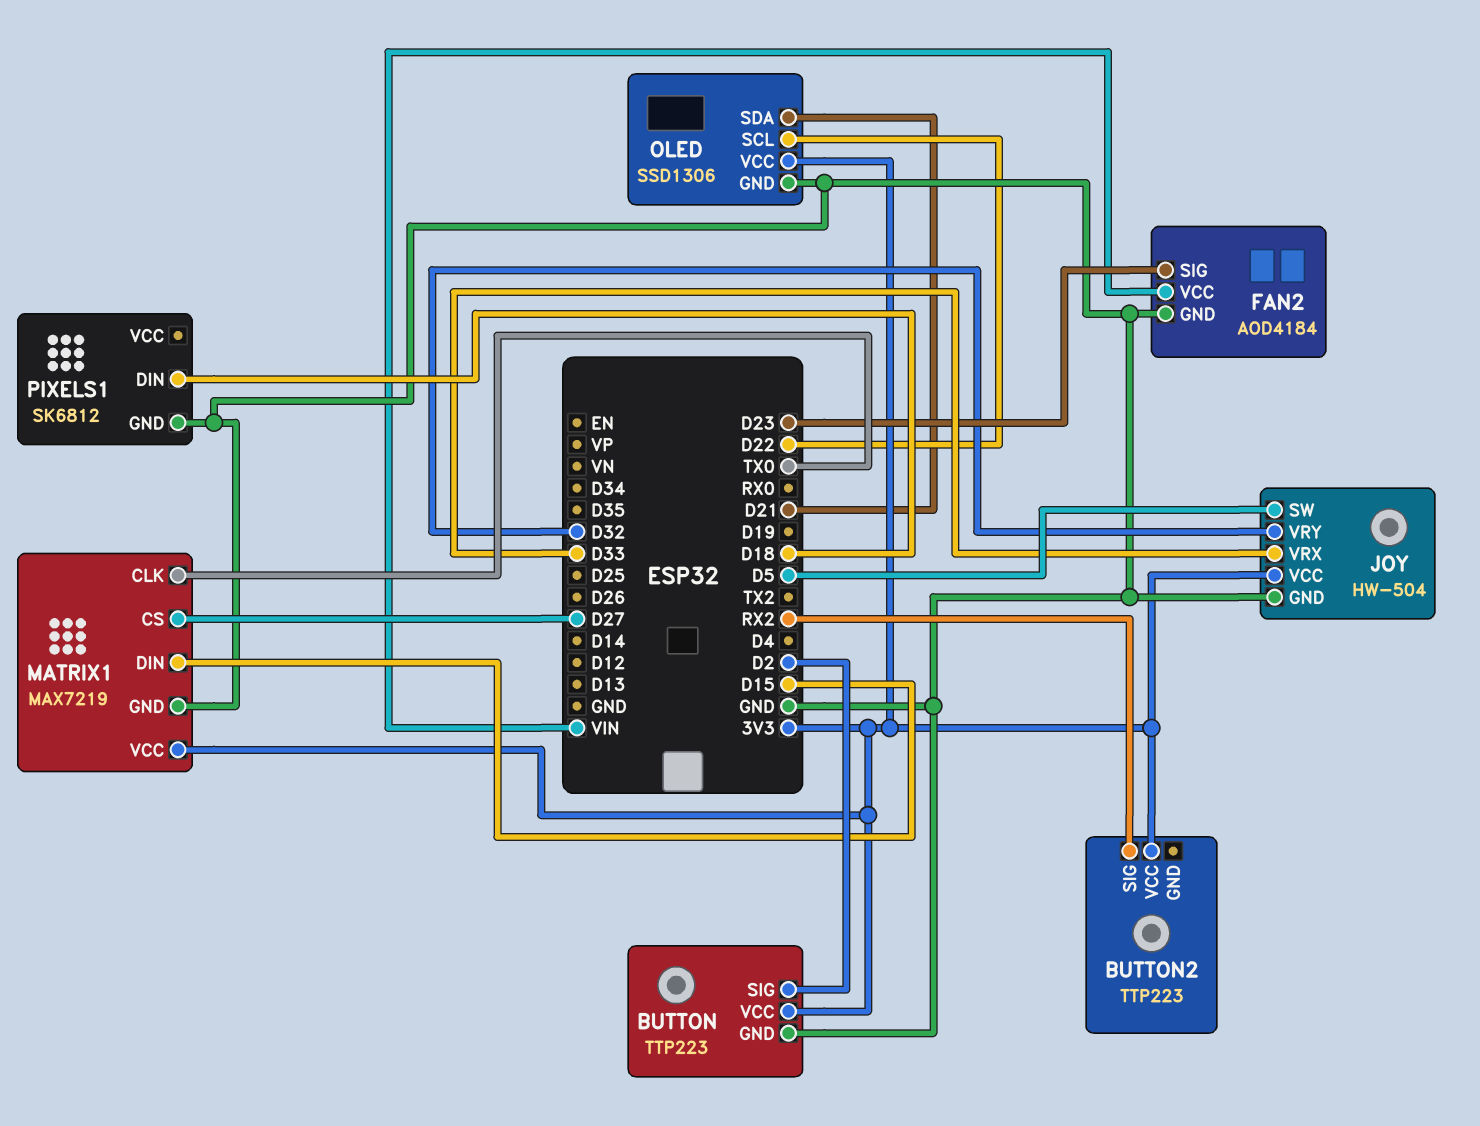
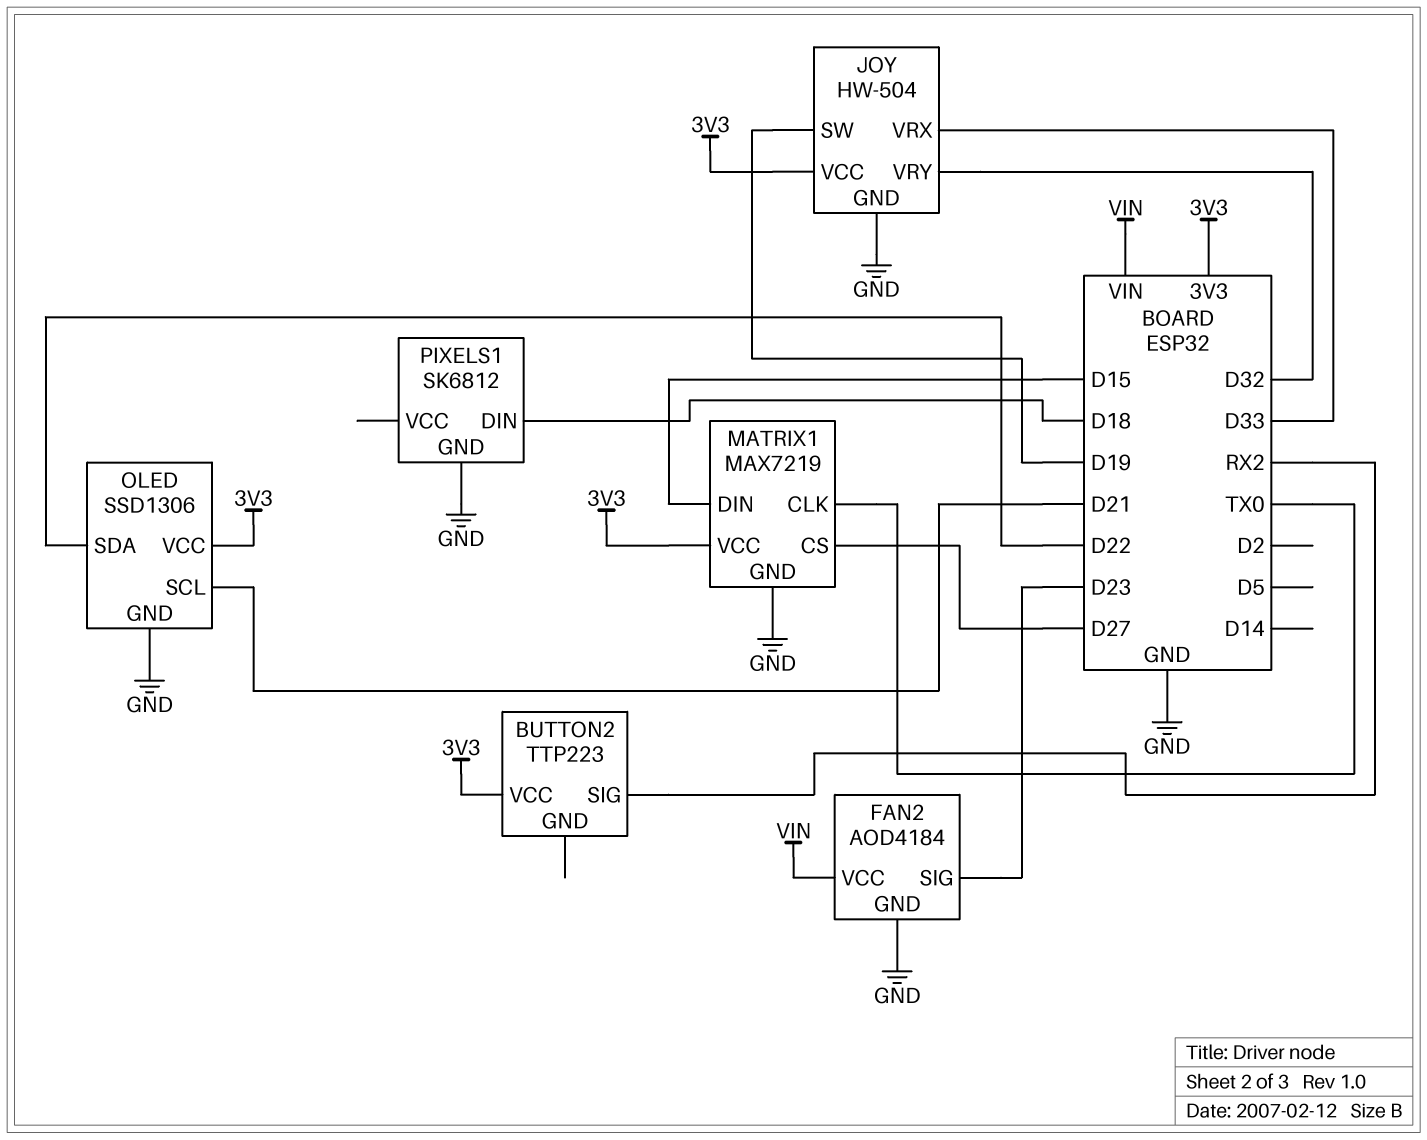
BUTTON: TTP223 -> none
BUTTON pin GND: GND -> none
BUTTON pin SIG: D2 -> none
BUTTON pin VCC: 3V3 -> none
JOY pin SW: D5 -> D19
OLED pin SCL: D22 -> D21
OLED pin SDA: D21 -> D22

